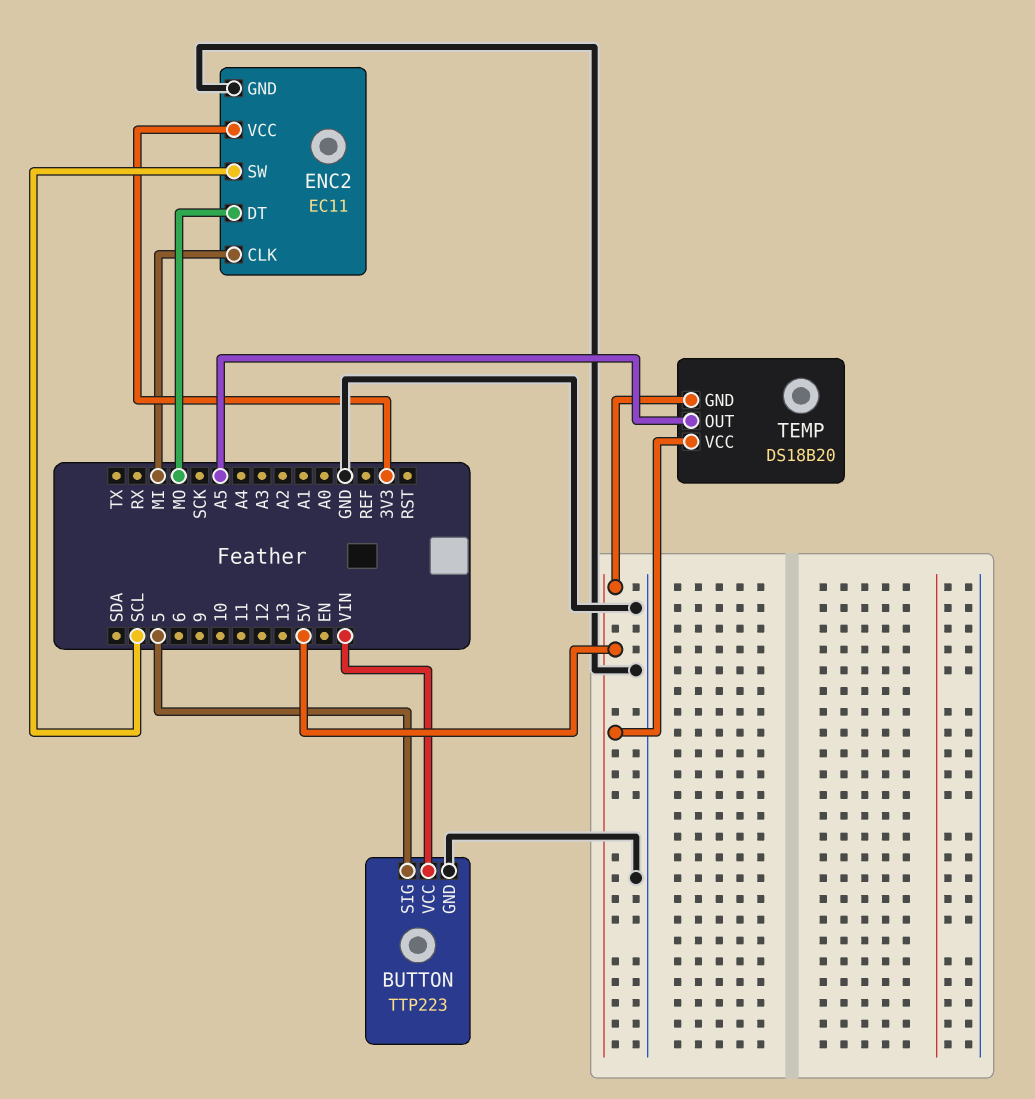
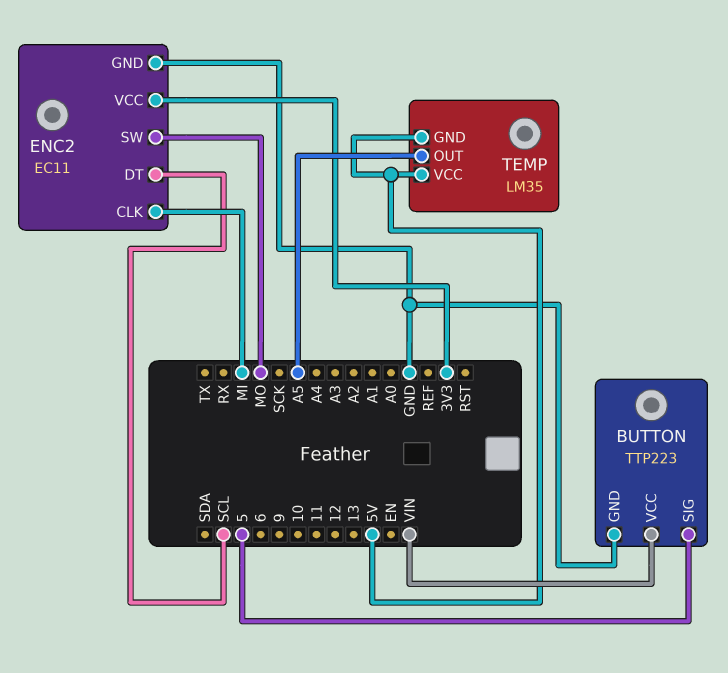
ENC2 pin DT: MO -> SCL
ENC2 pin SW: SCL -> MO
TEMP: DS18B20 -> LM35

